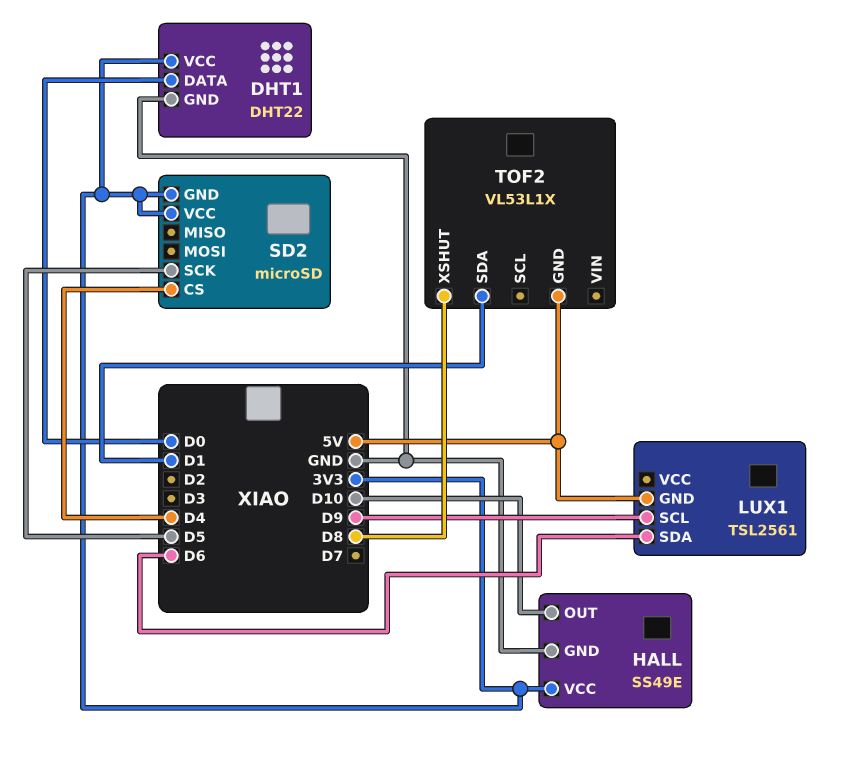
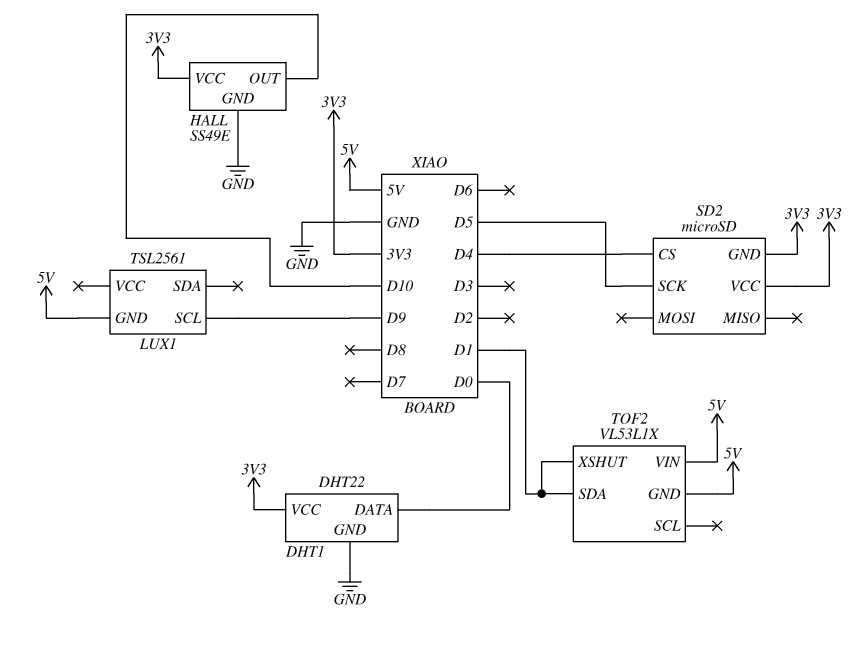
LUX1 pin SDA: D6 -> none
TOF2 pin VIN: none -> 5V
TOF2 pin XSHUT: D8 -> D1

